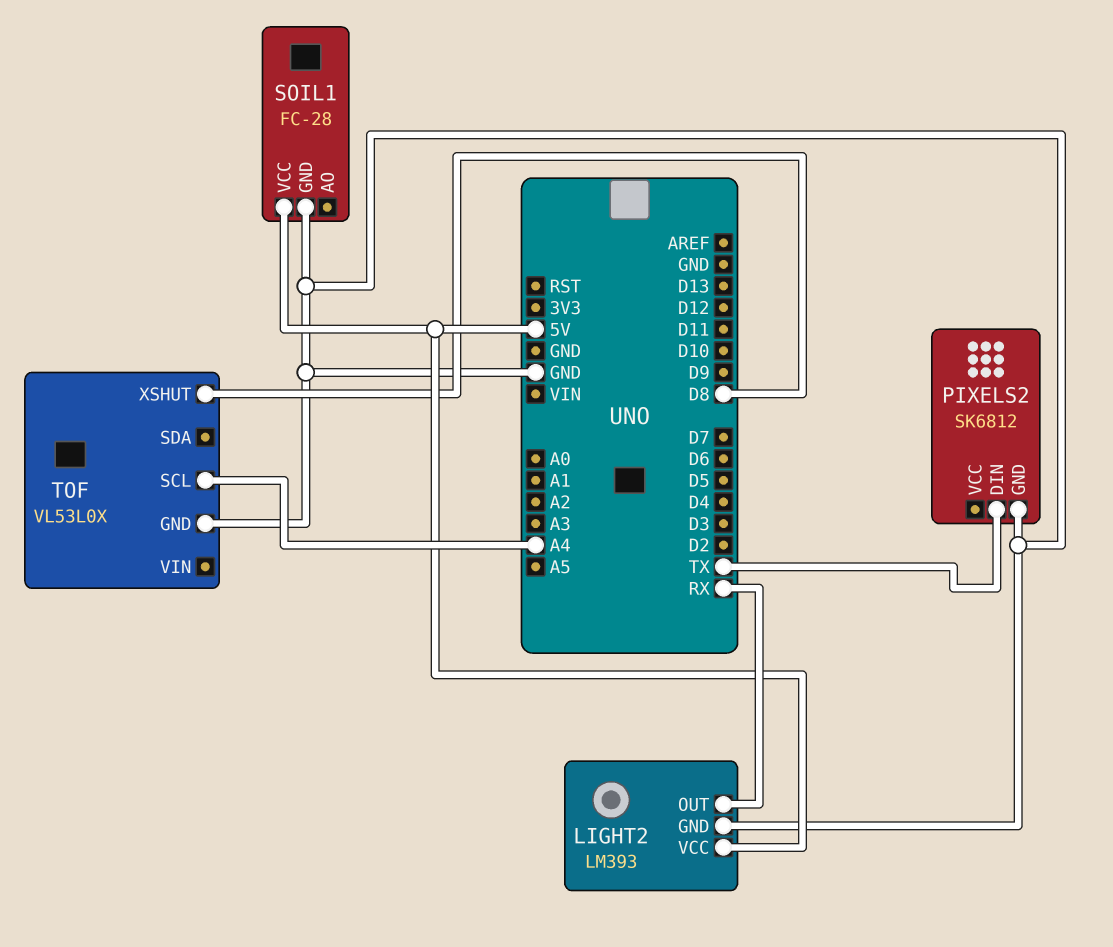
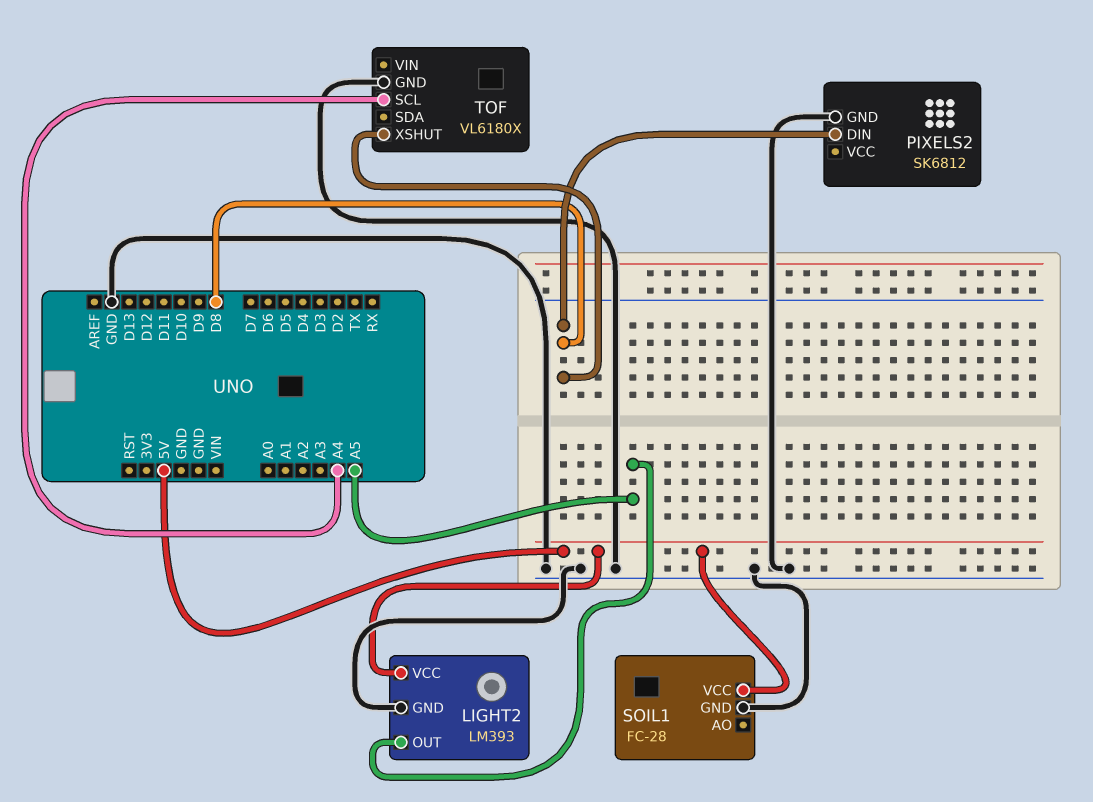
LIGHT2 pin OUT: RX -> A5
PIXELS2 pin DIN: TX -> D8
TOF: VL53L0X -> VL6180X

